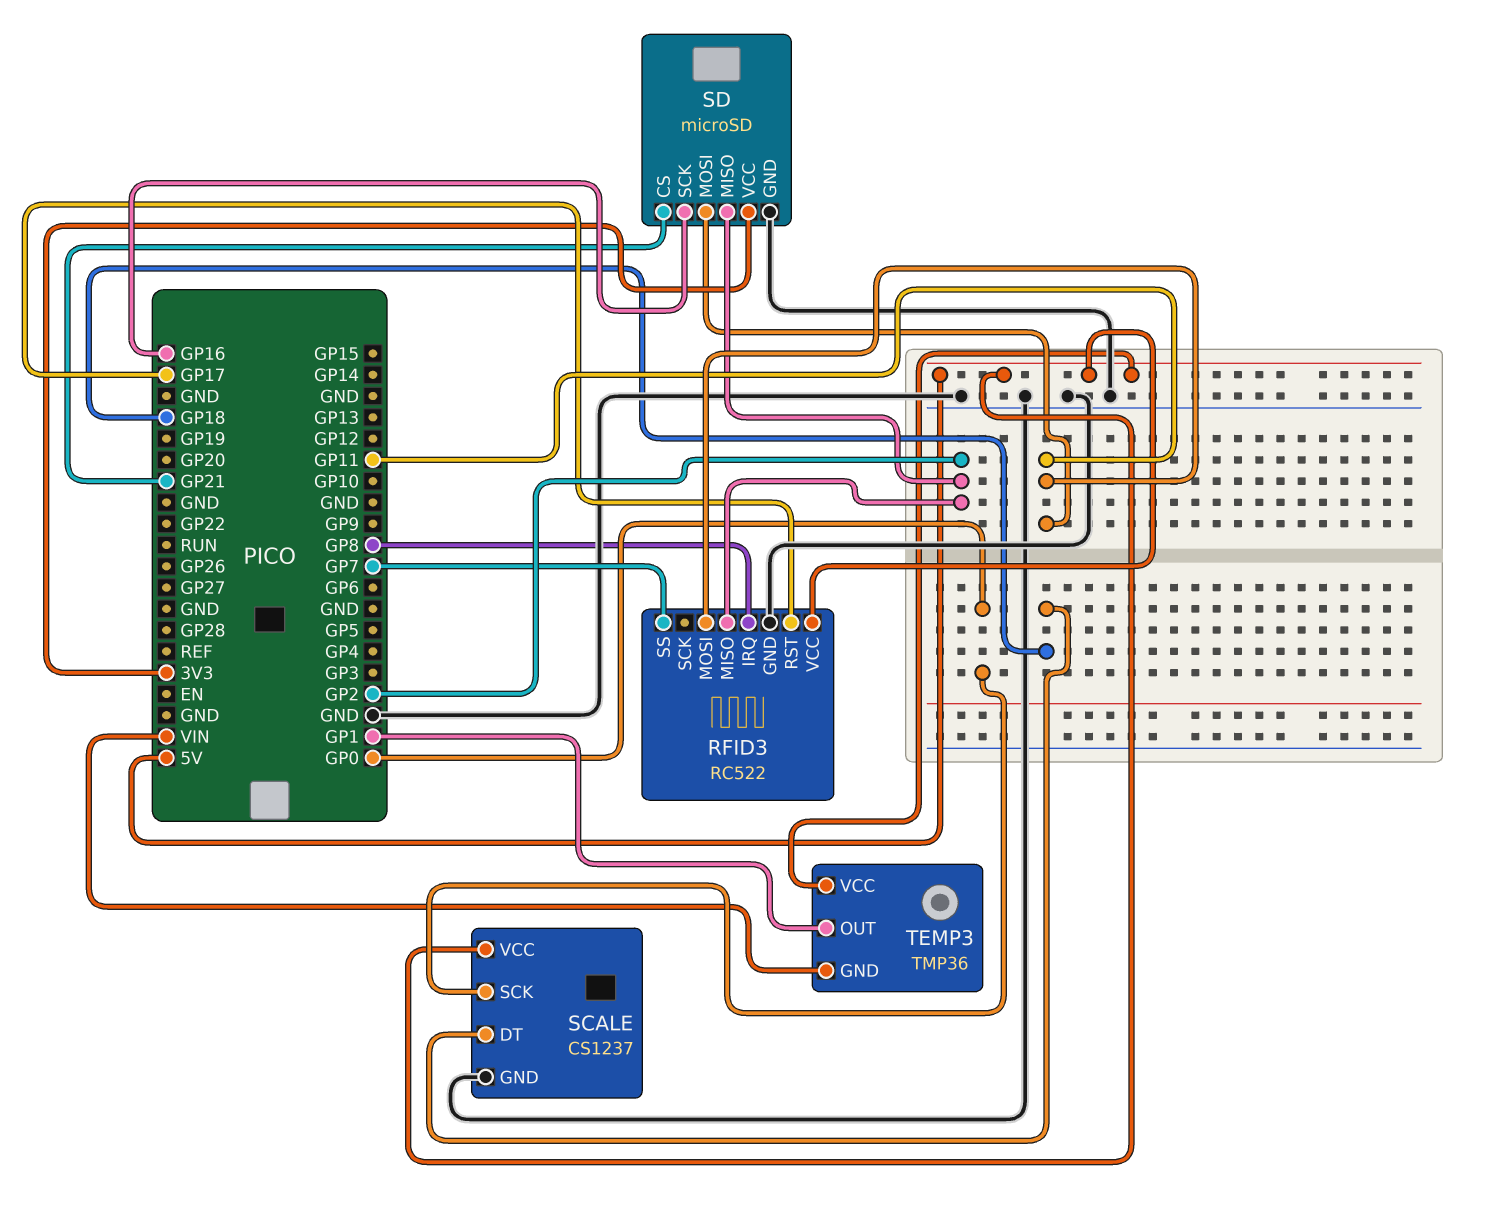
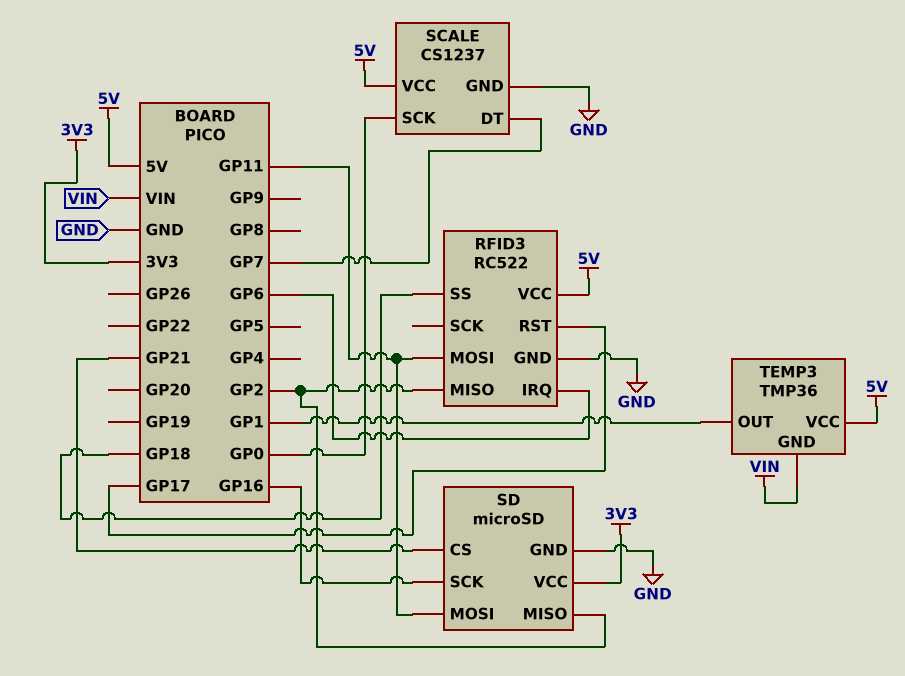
RFID3 pin IRQ: GP8 -> GP6
RFID3 pin SS: GP7 -> GP18
SCALE pin DT: GP18 -> GP7

